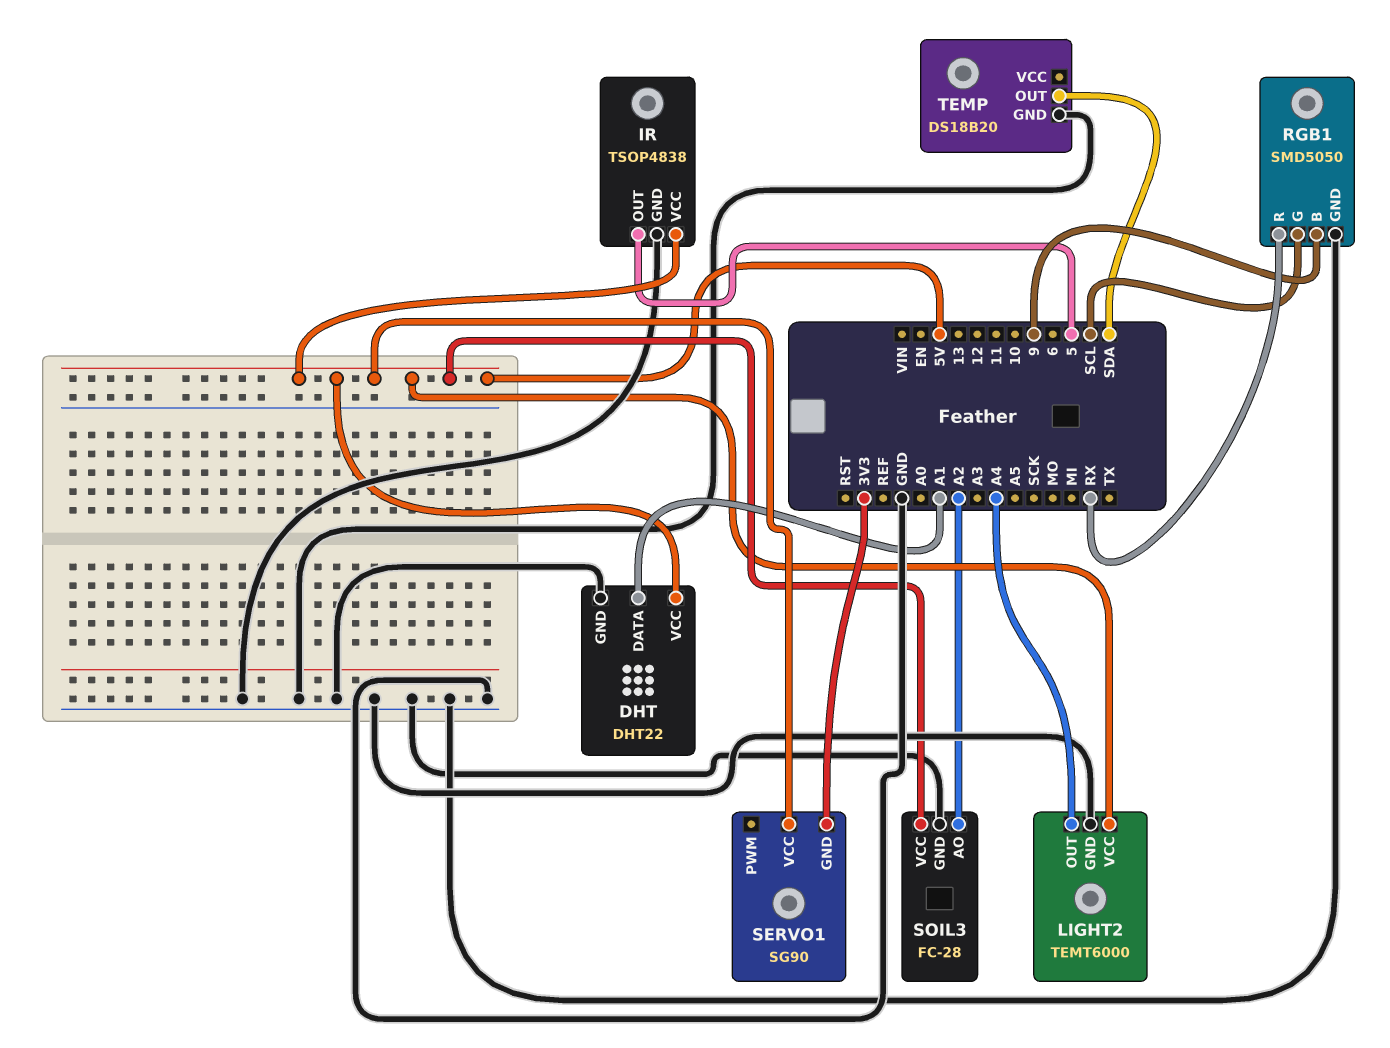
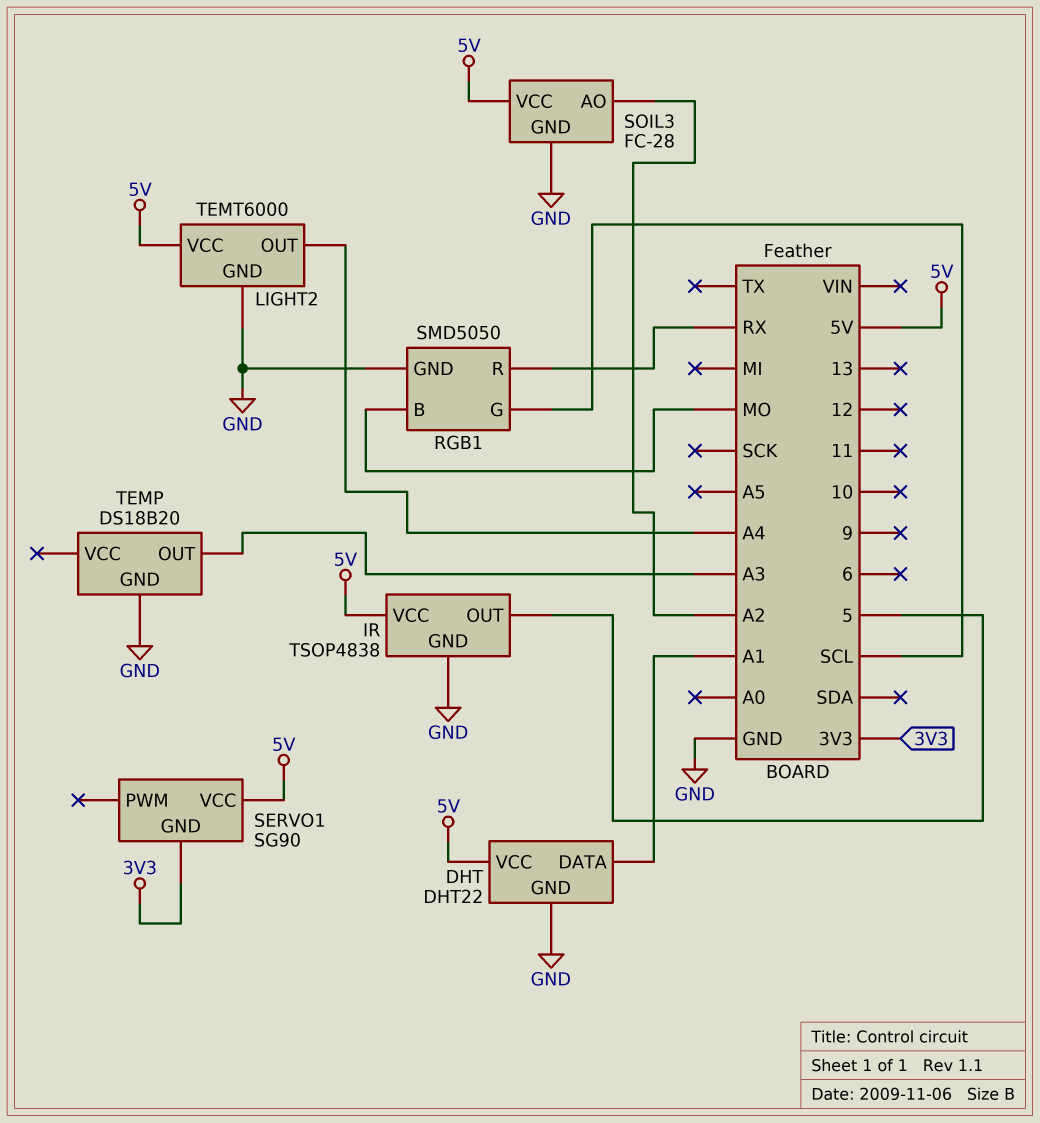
RGB1 pin B: 9 -> MO
TEMP pin OUT: SDA -> A3

